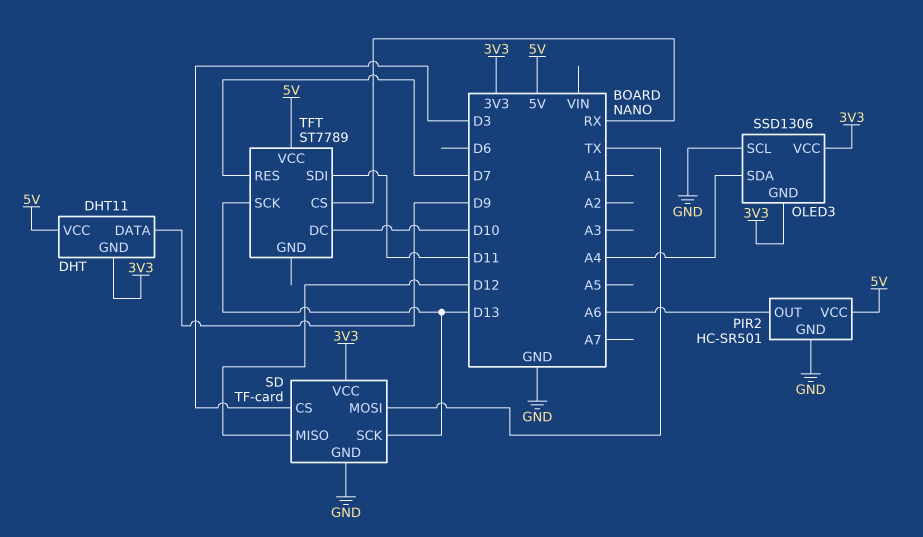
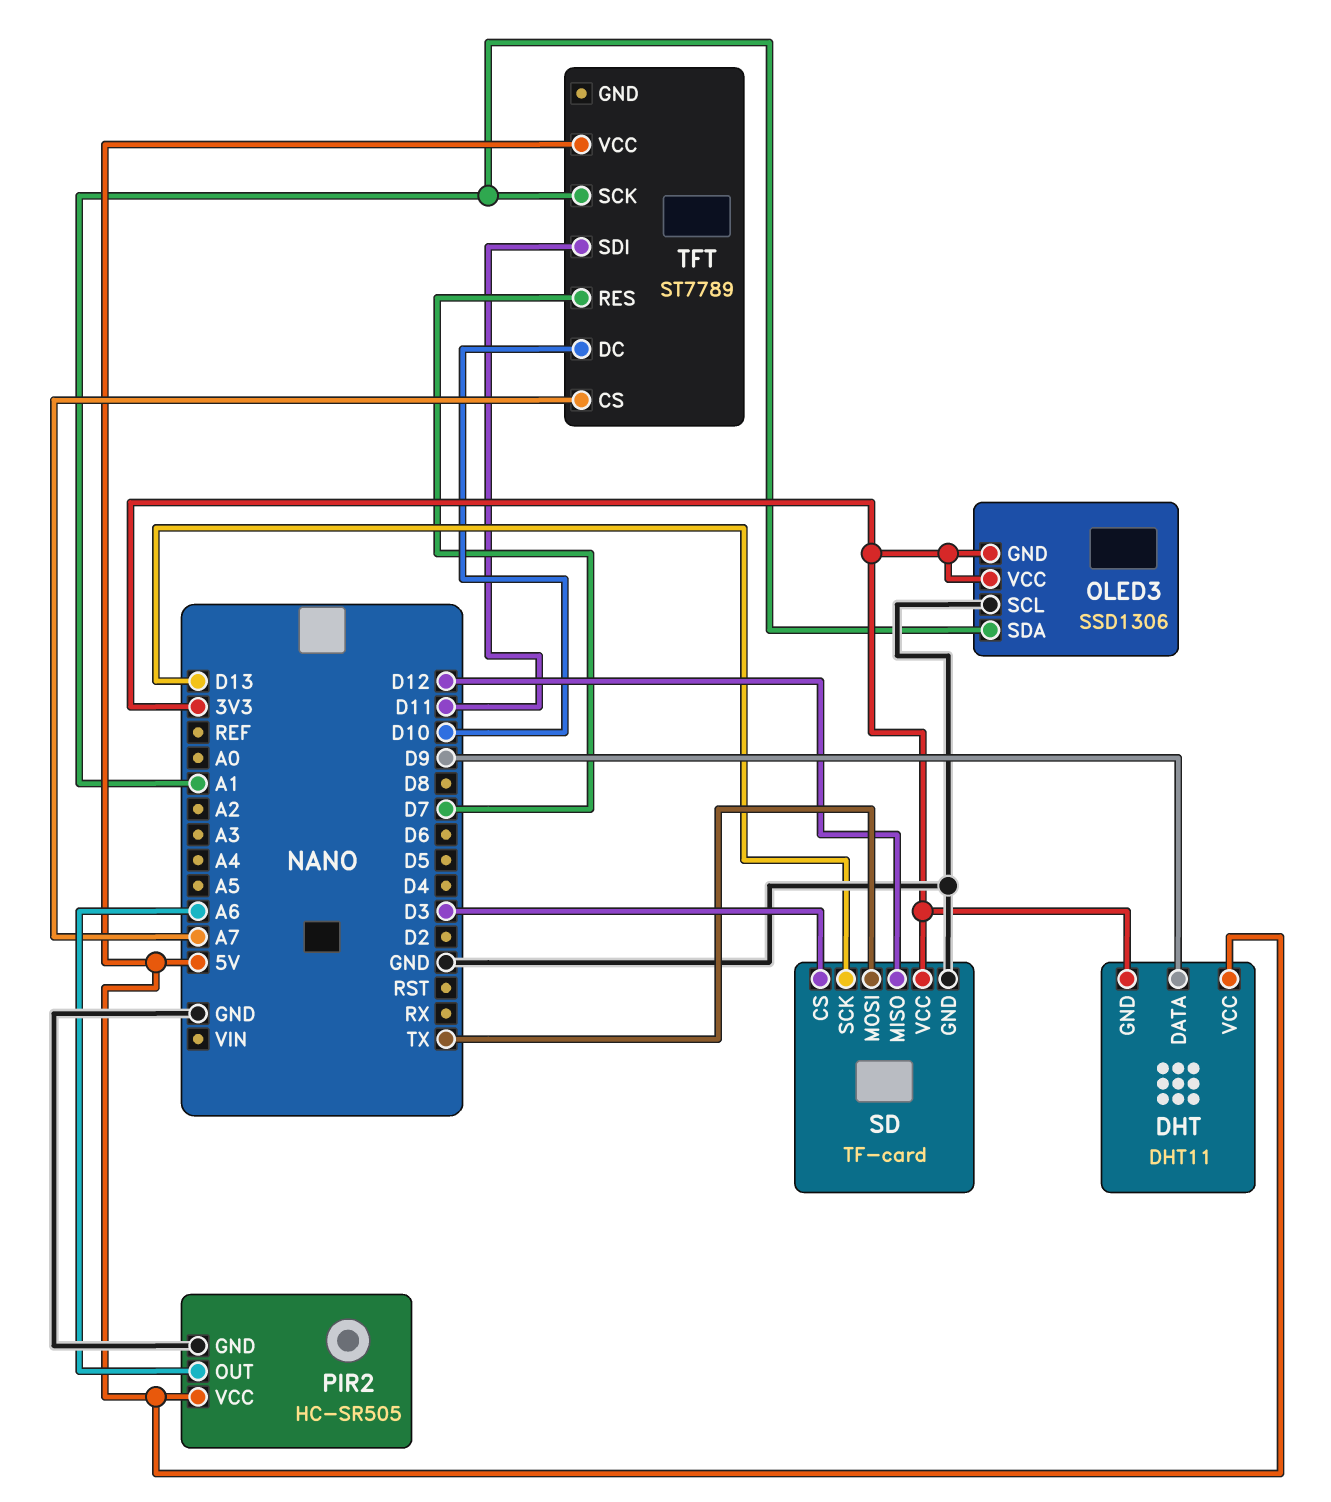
OLED3 pin SDA: A4 -> A1
PIR2: HC-SR501 -> HC-SR505
TFT pin CS: RX -> A7
TFT pin SCK: D13 -> A1

